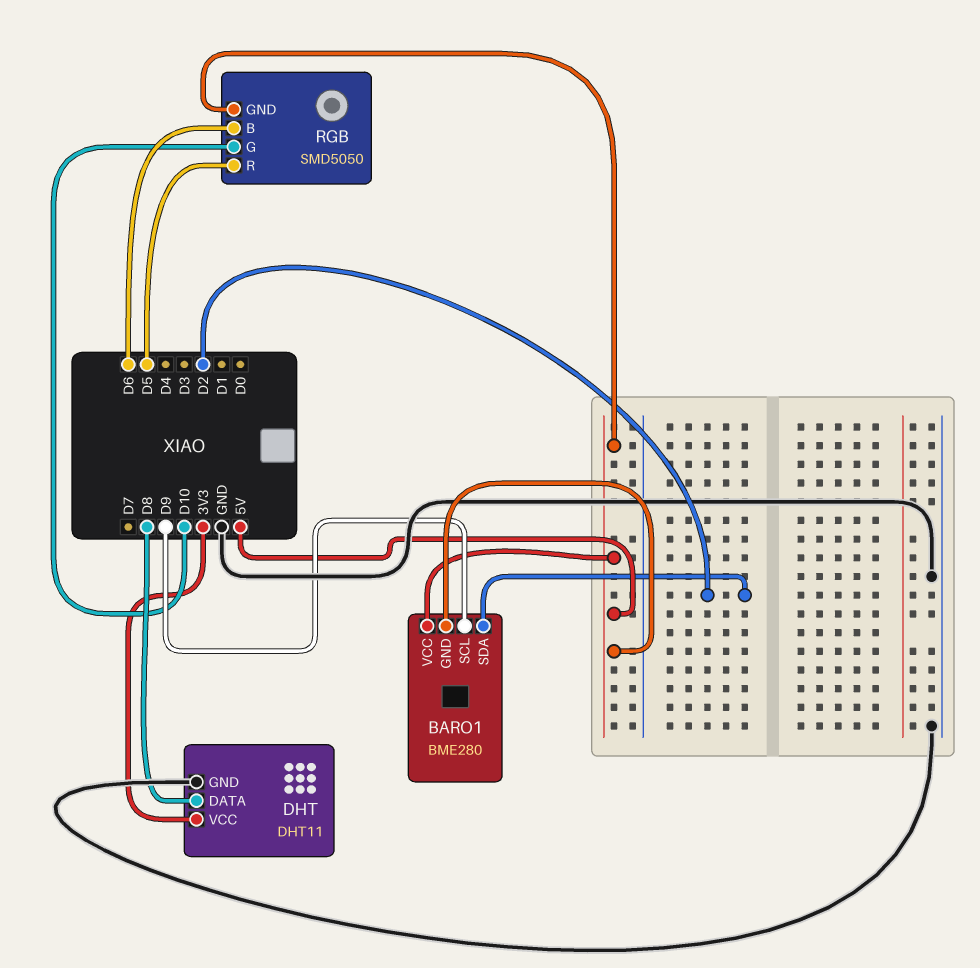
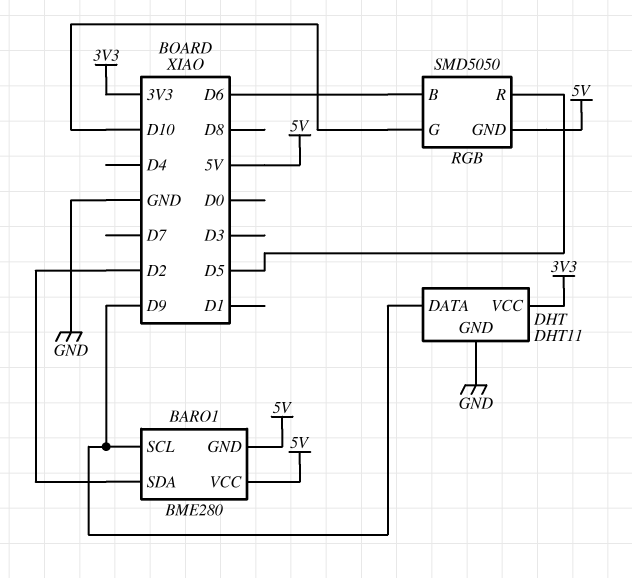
DHT pin DATA: D8 -> D9

